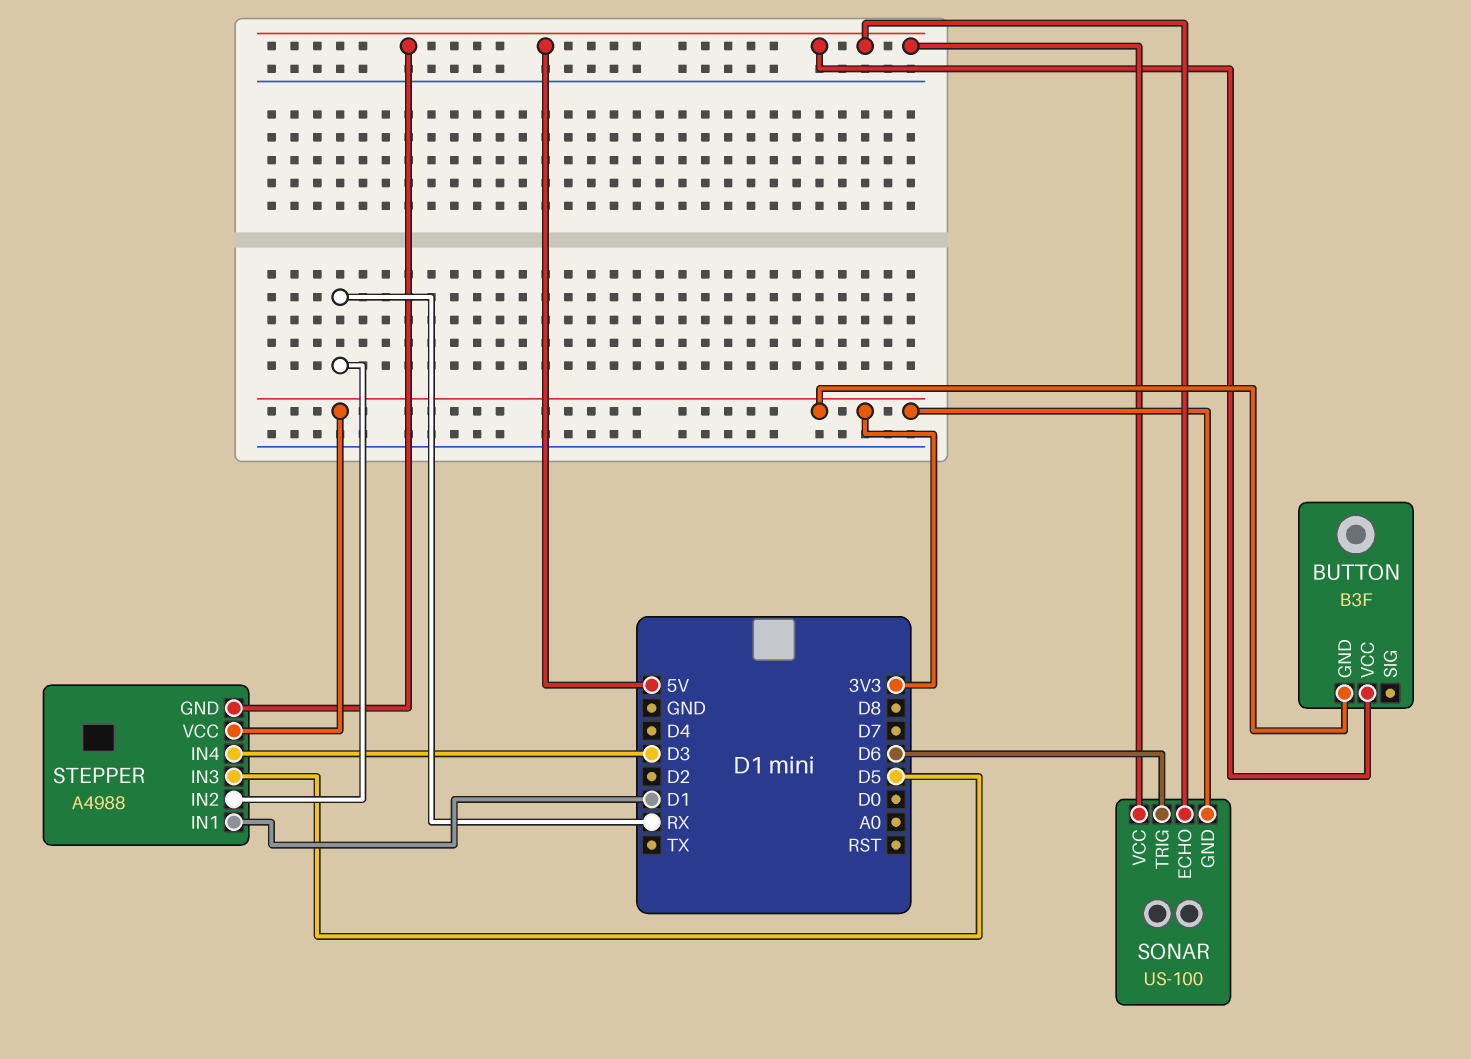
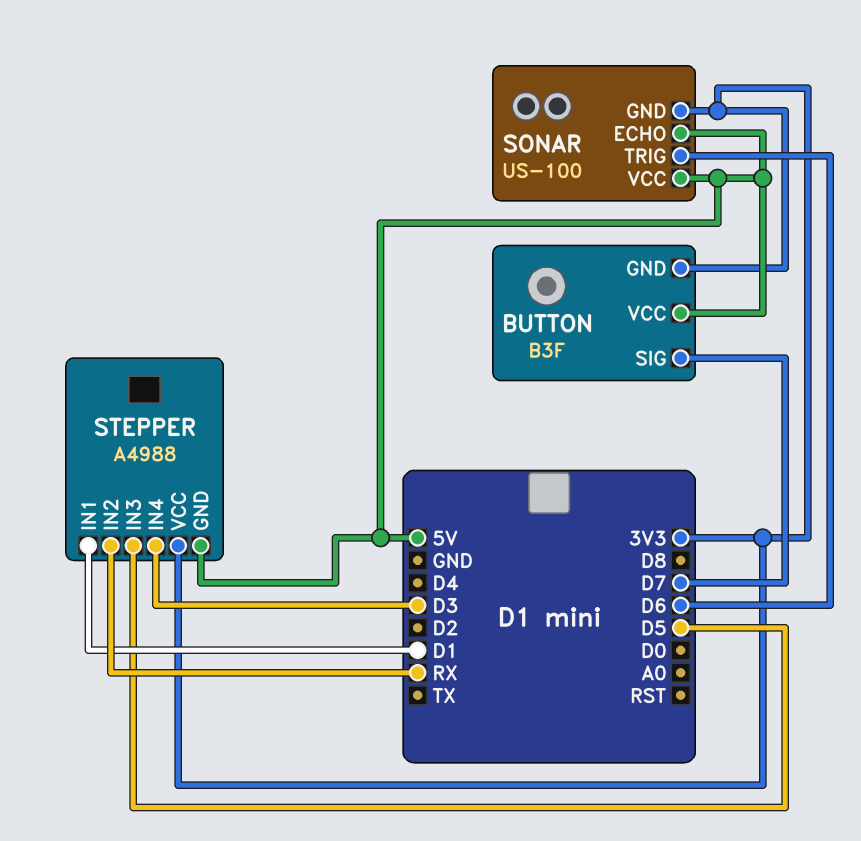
BUTTON pin SIG: none -> D7

